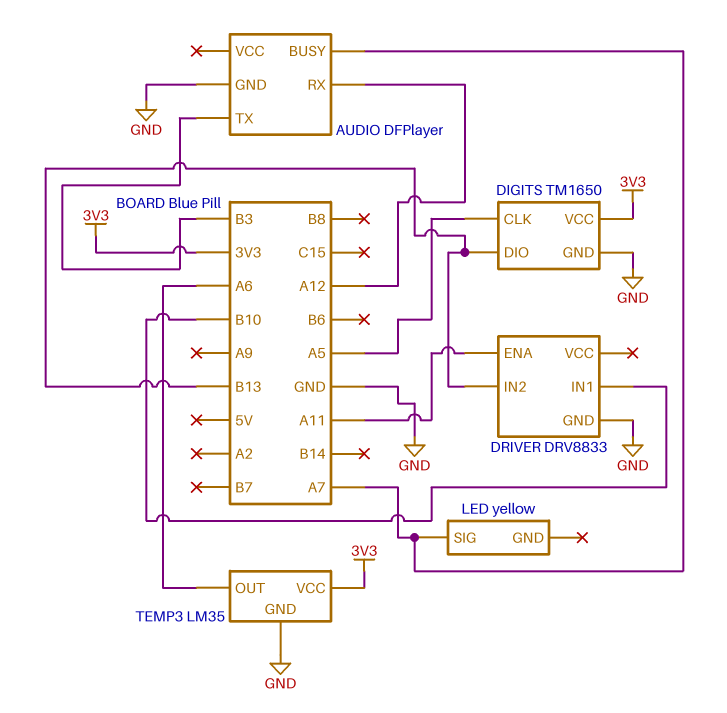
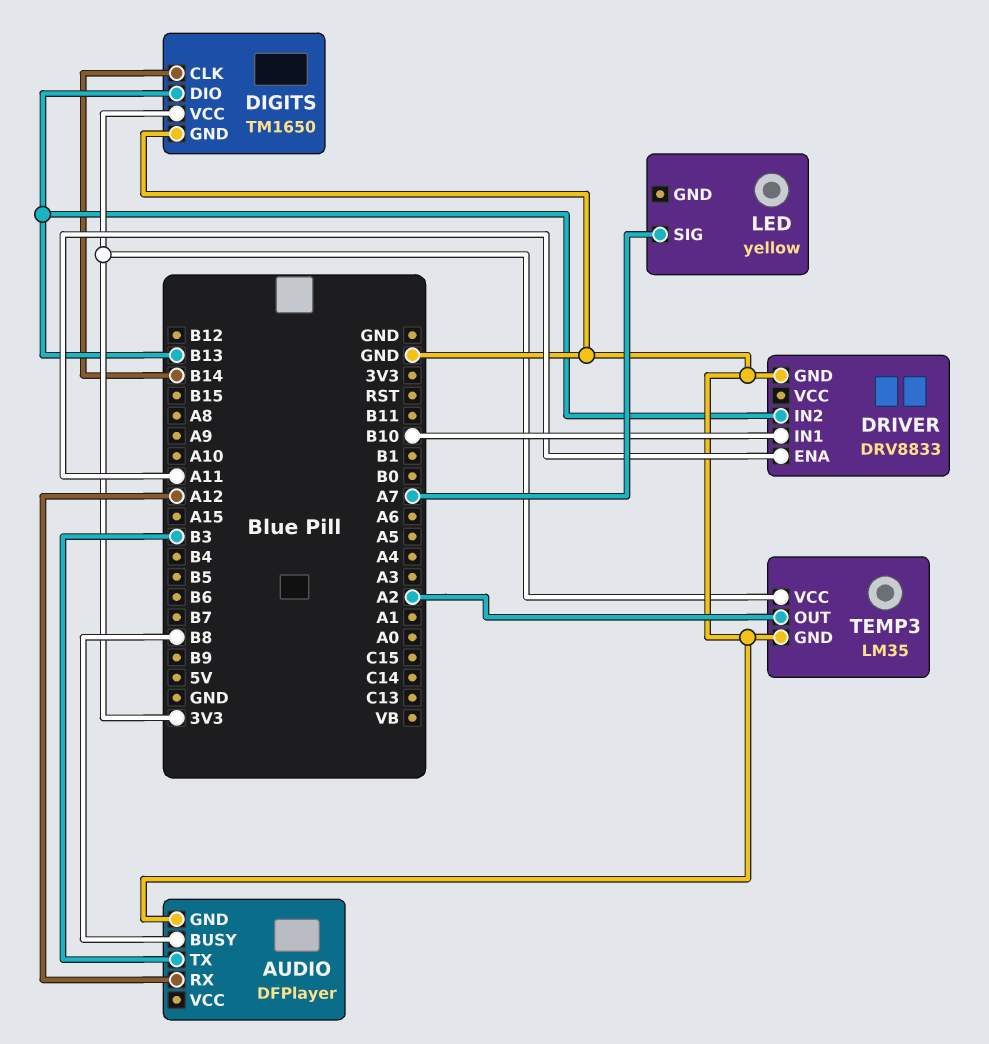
AUDIO pin BUSY: A7 -> B8
DIGITS pin CLK: A5 -> B14
TEMP3 pin OUT: A6 -> A2

